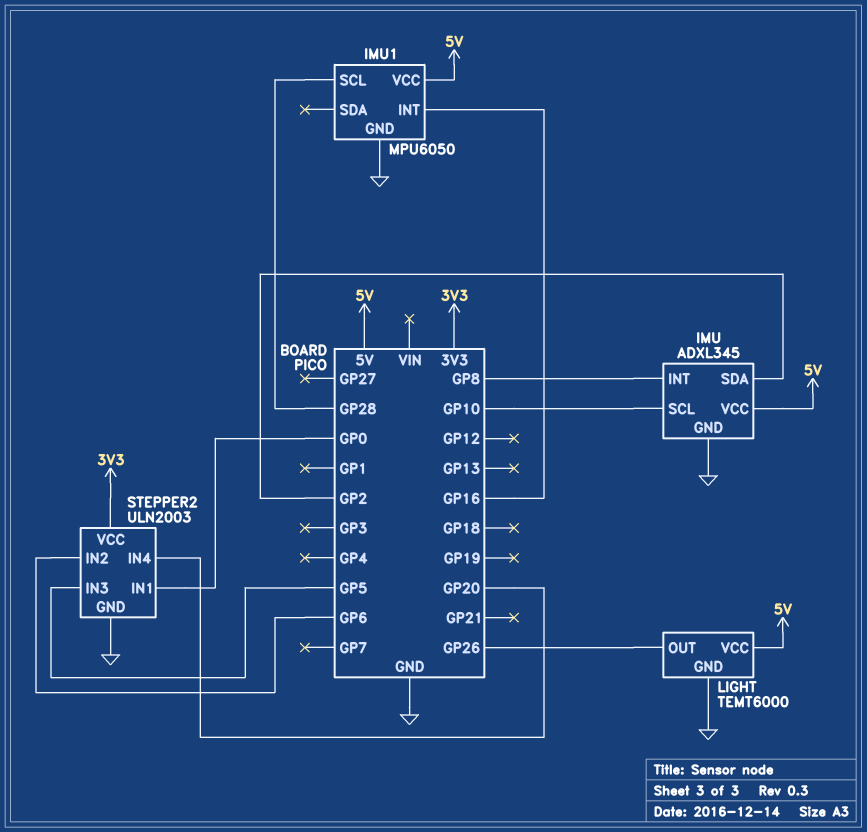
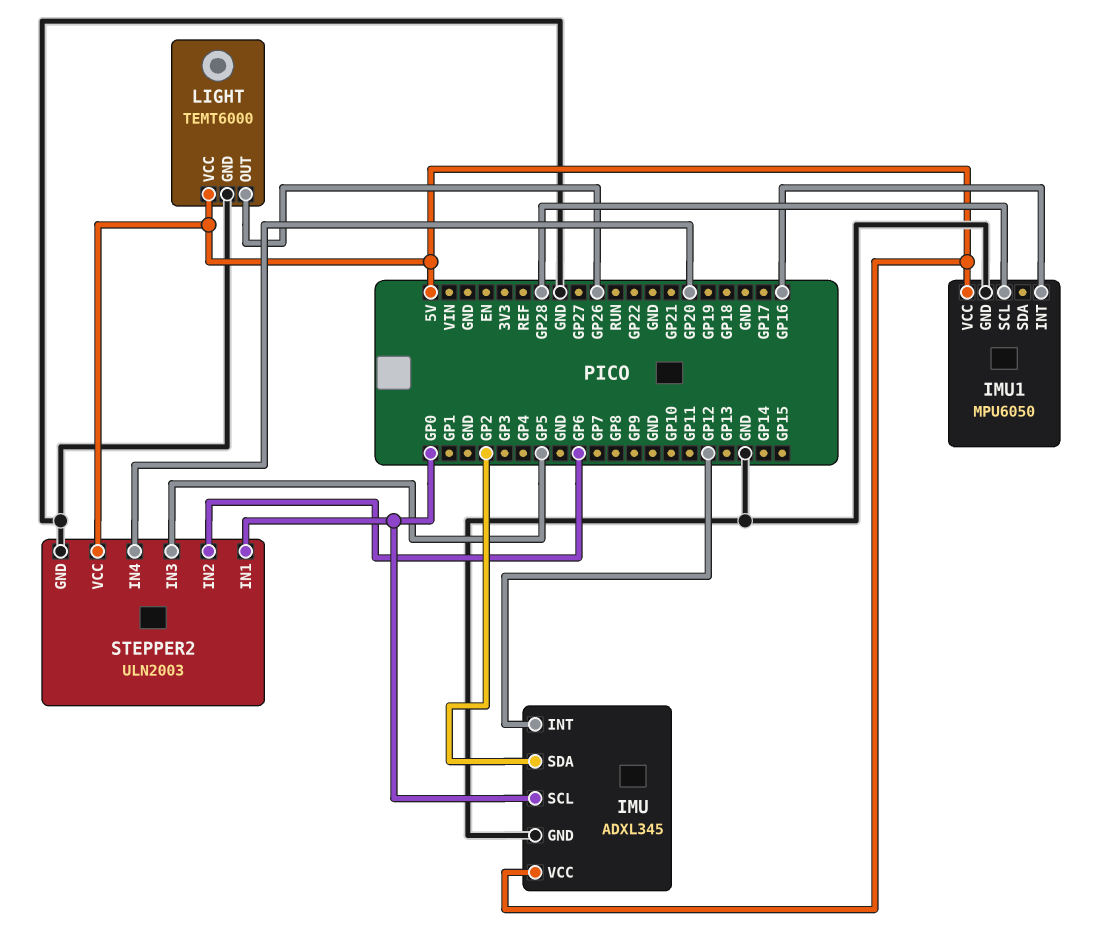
IMU pin INT: GP8 -> GP12
IMU pin SCL: GP10 -> GP0
STEPPER2 pin VCC: 3V3 -> 5V

